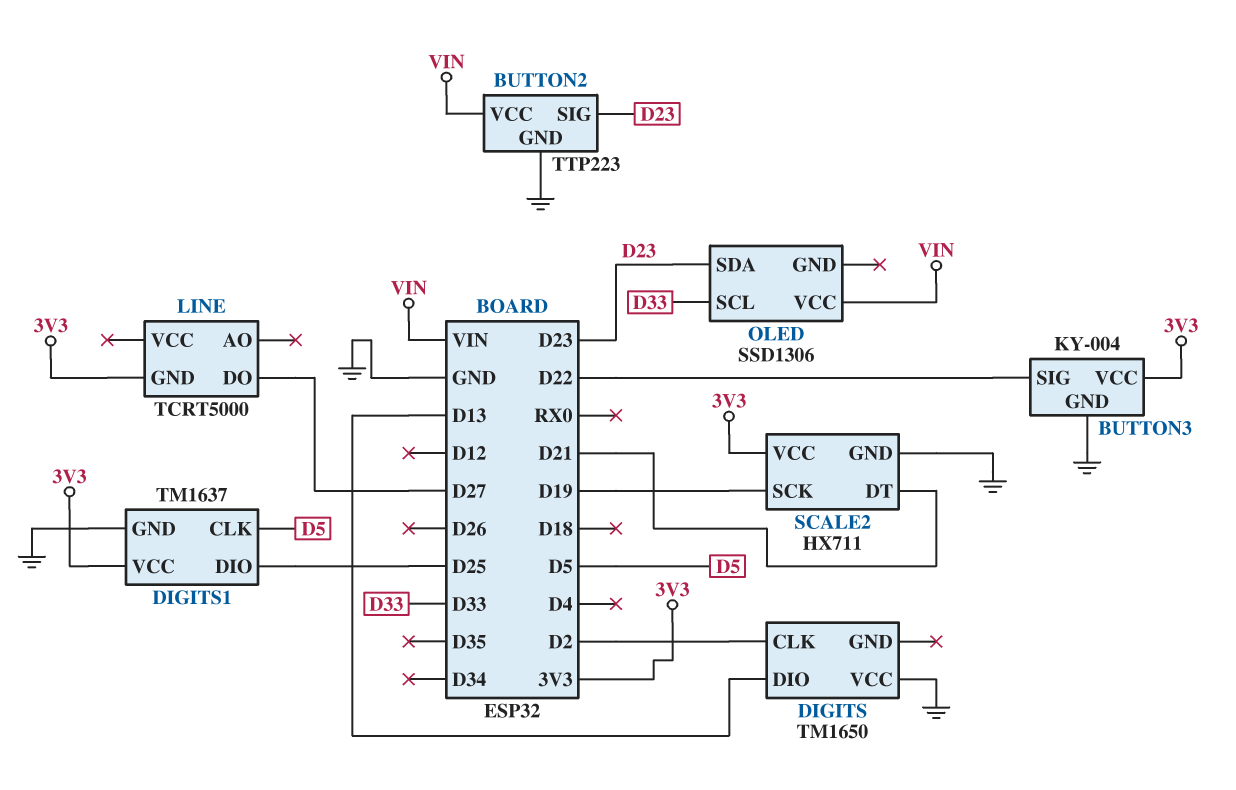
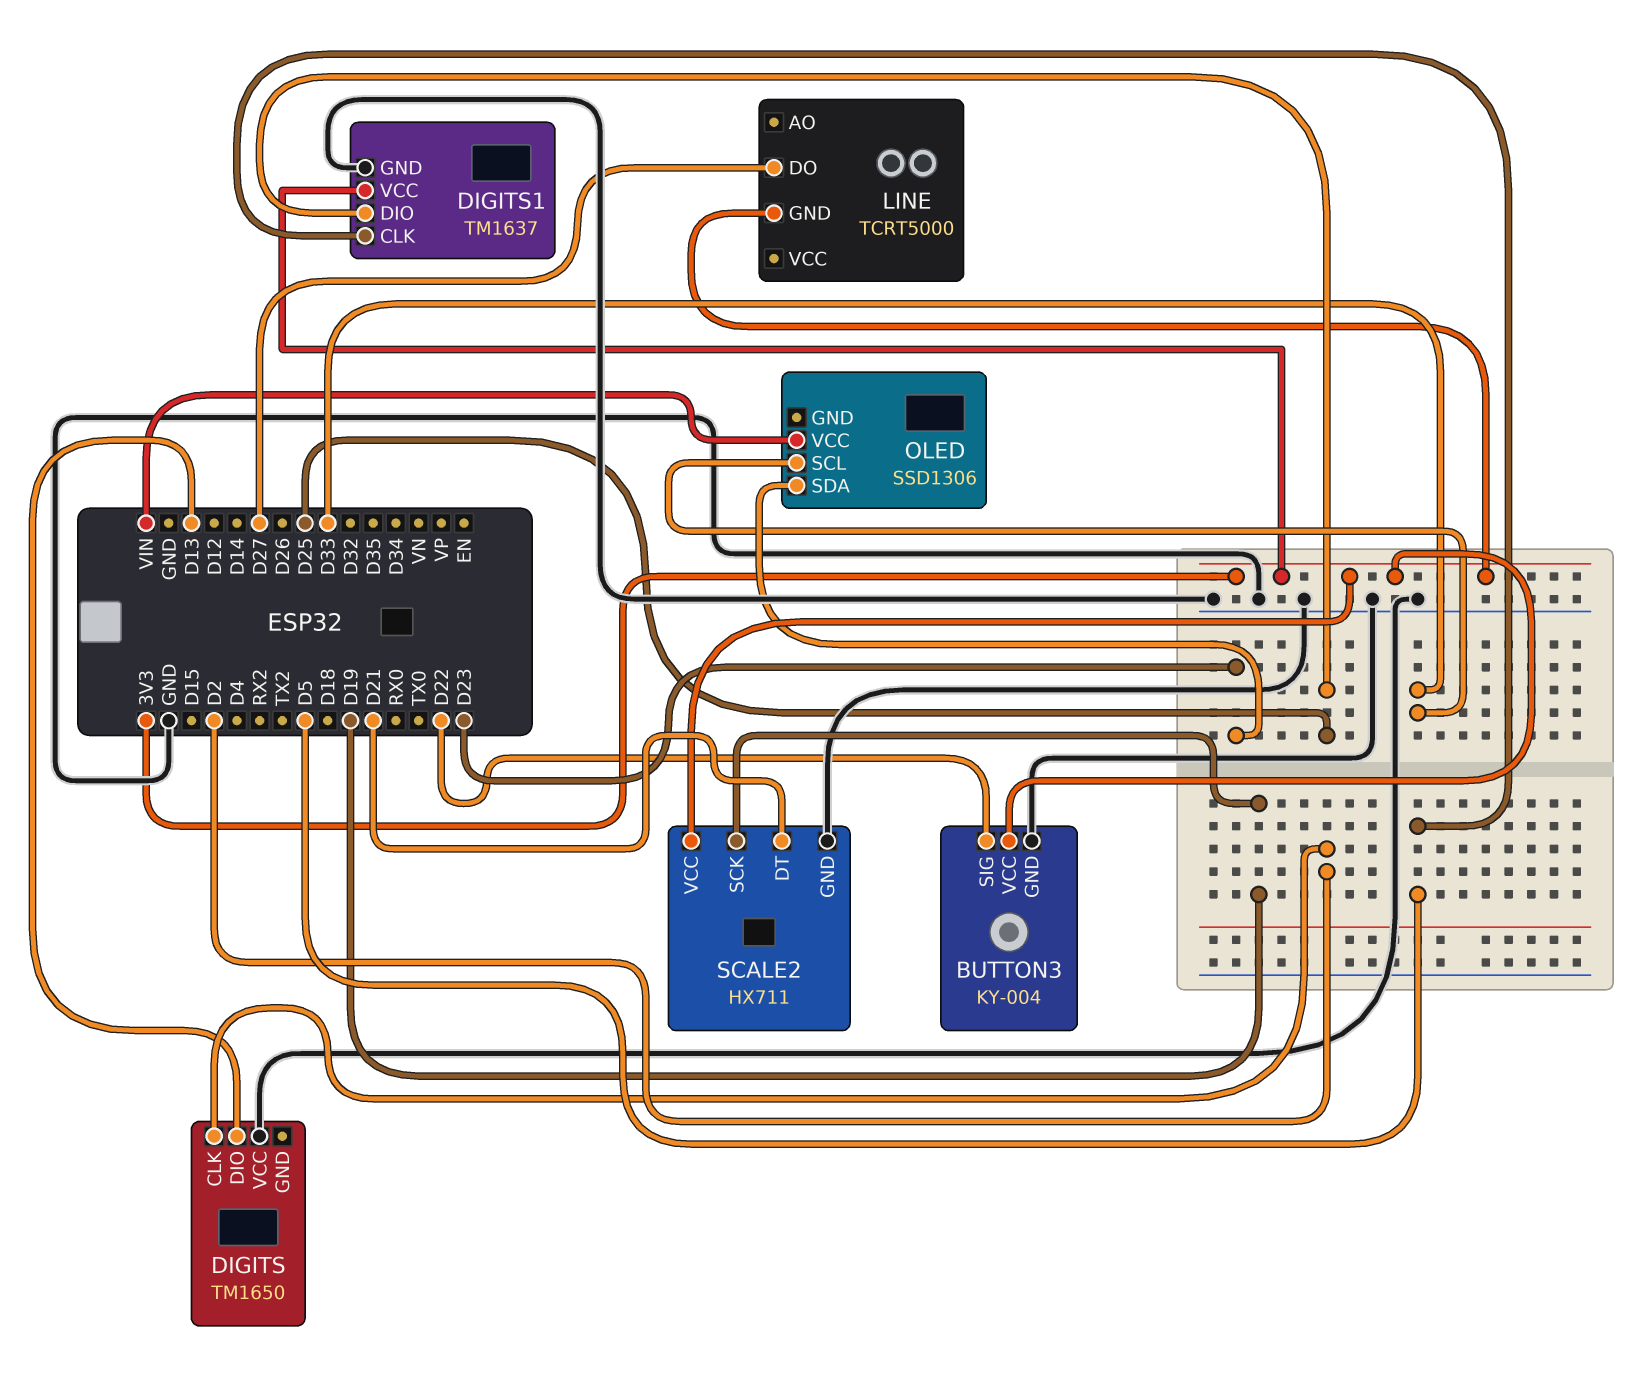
BUTTON2: TTP223 -> none
BUTTON2 pin GND: GND -> none
BUTTON2 pin SIG: D23 -> none
BUTTON2 pin VCC: VIN -> none

